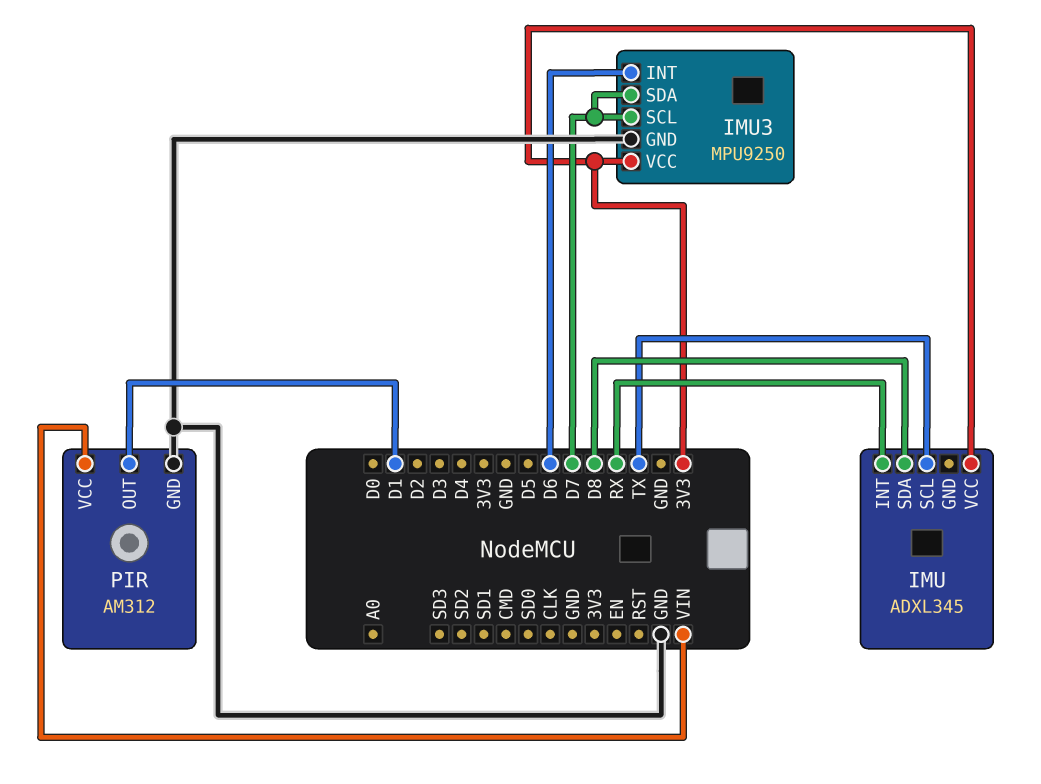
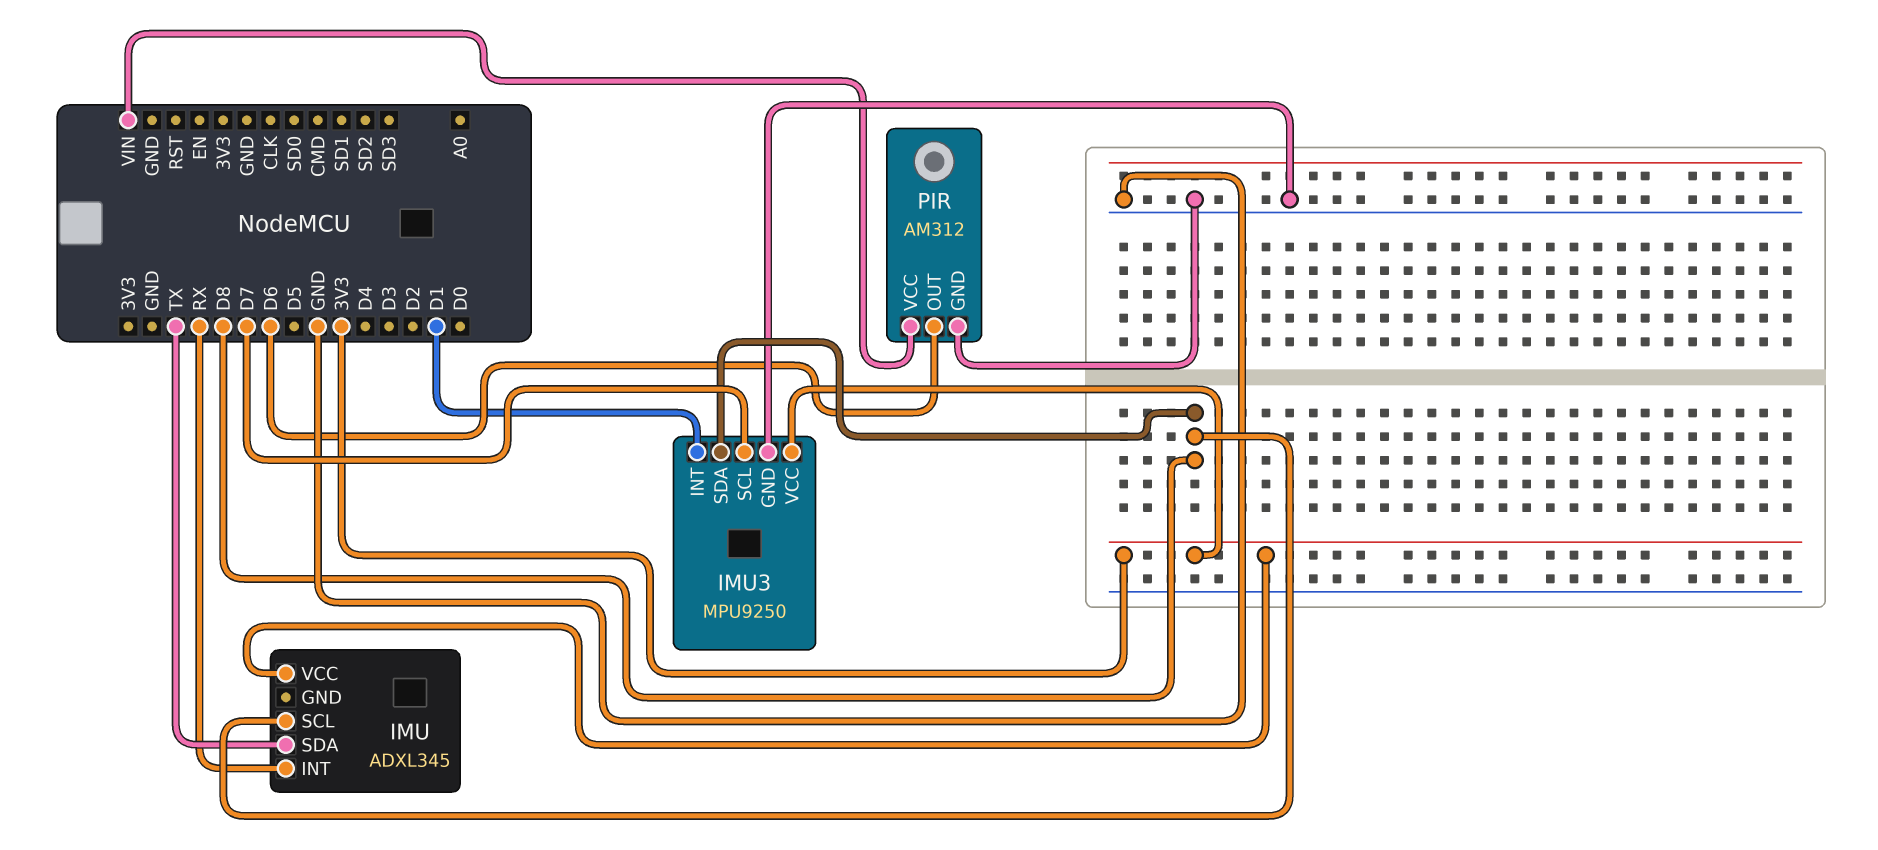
IMU pin SCL: TX -> D8
IMU pin SDA: D8 -> TX
IMU3 pin INT: D6 -> D1
IMU3 pin SDA: D7 -> D8
PIR pin OUT: D1 -> D6

